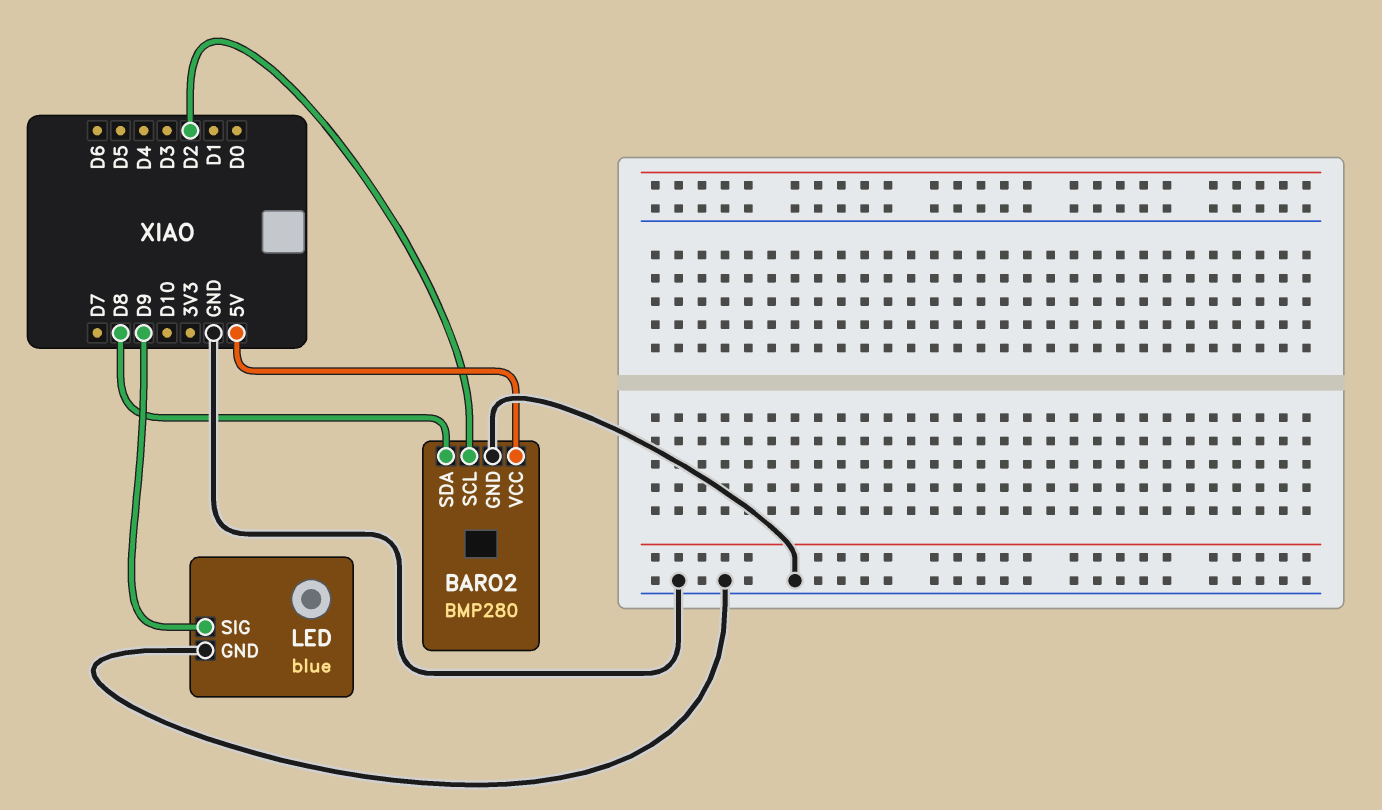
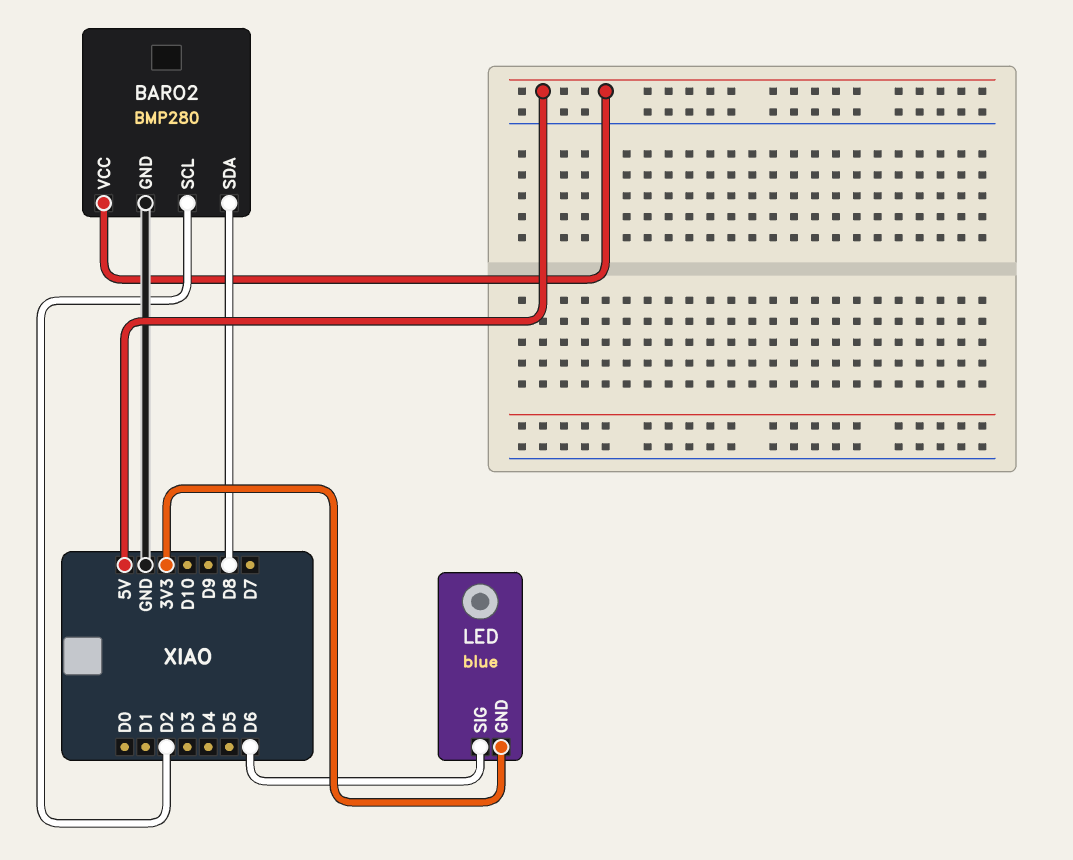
LED pin GND: GND -> 3V3
LED pin SIG: D9 -> D6

